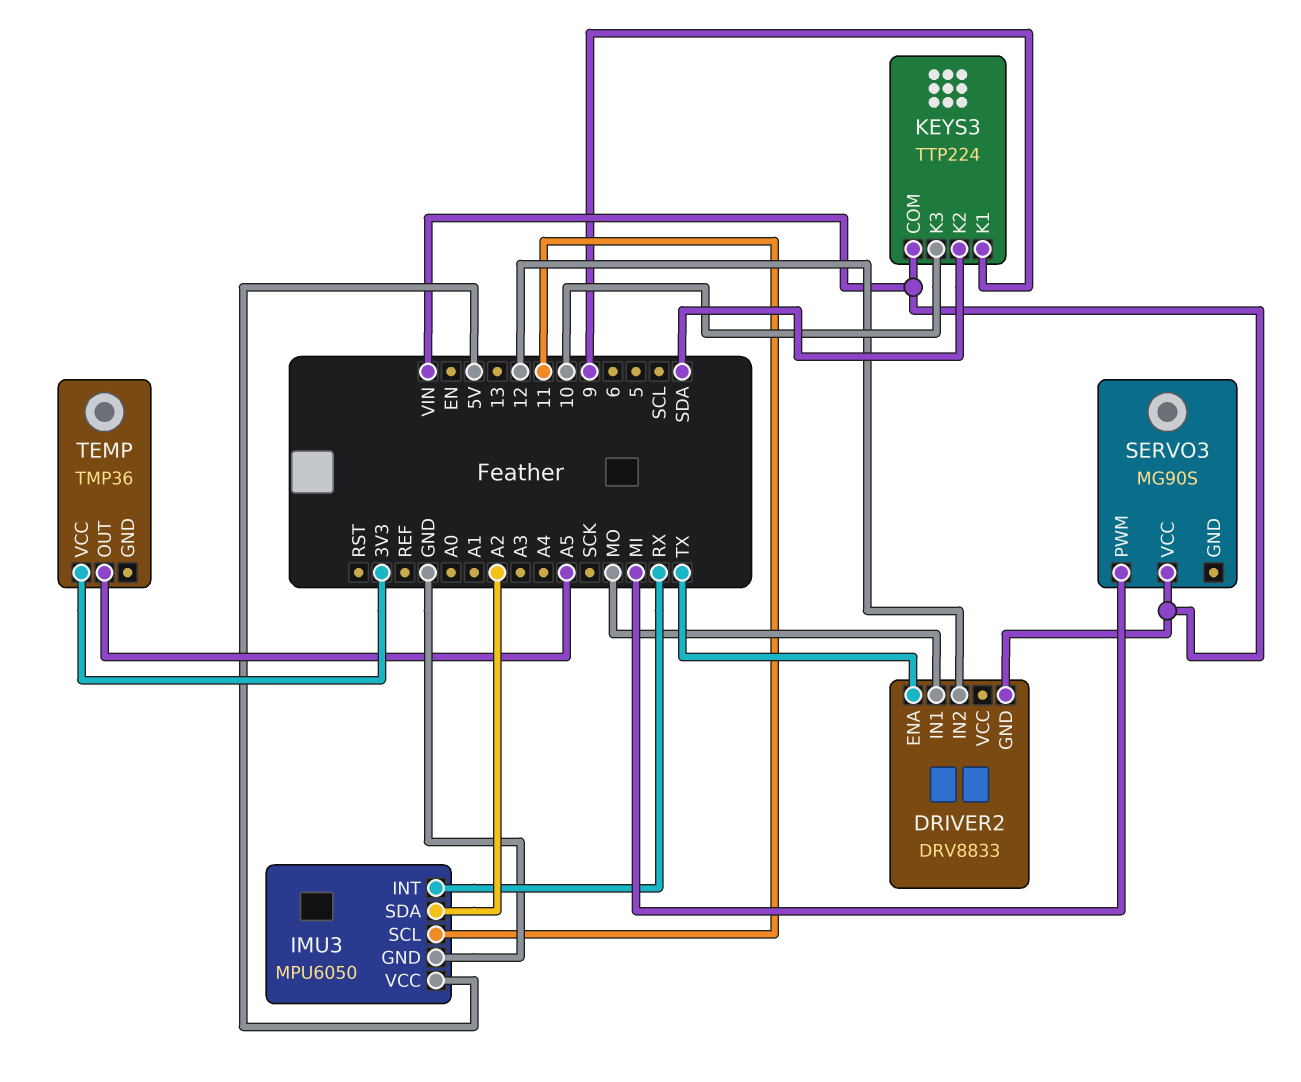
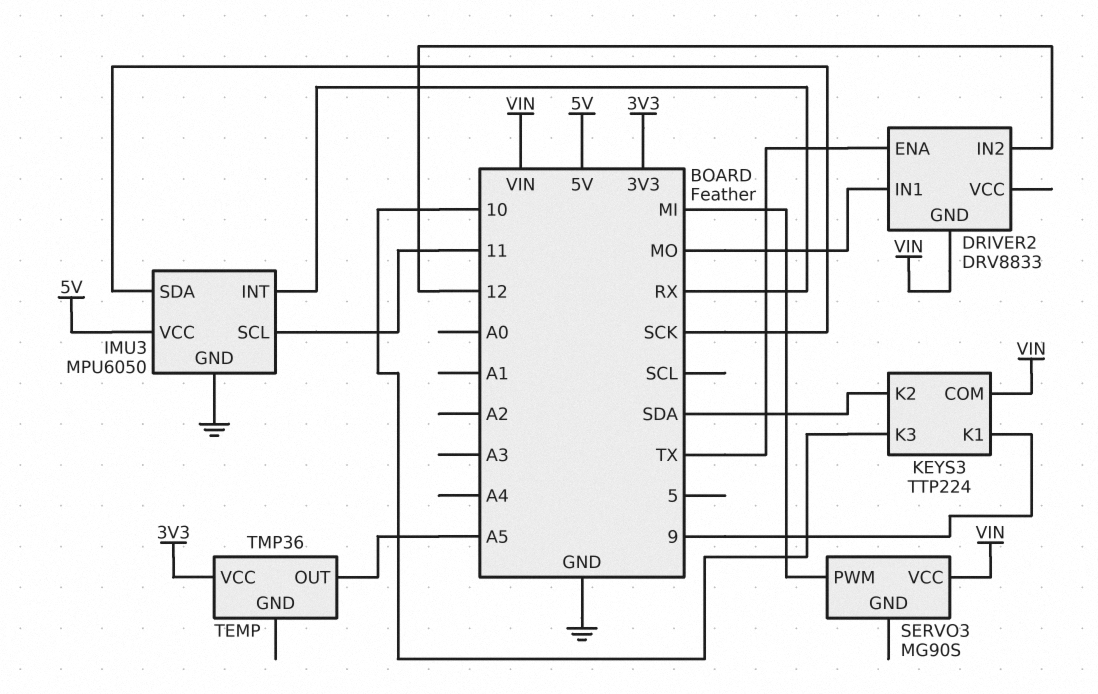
IMU3 pin SDA: A2 -> SCK

